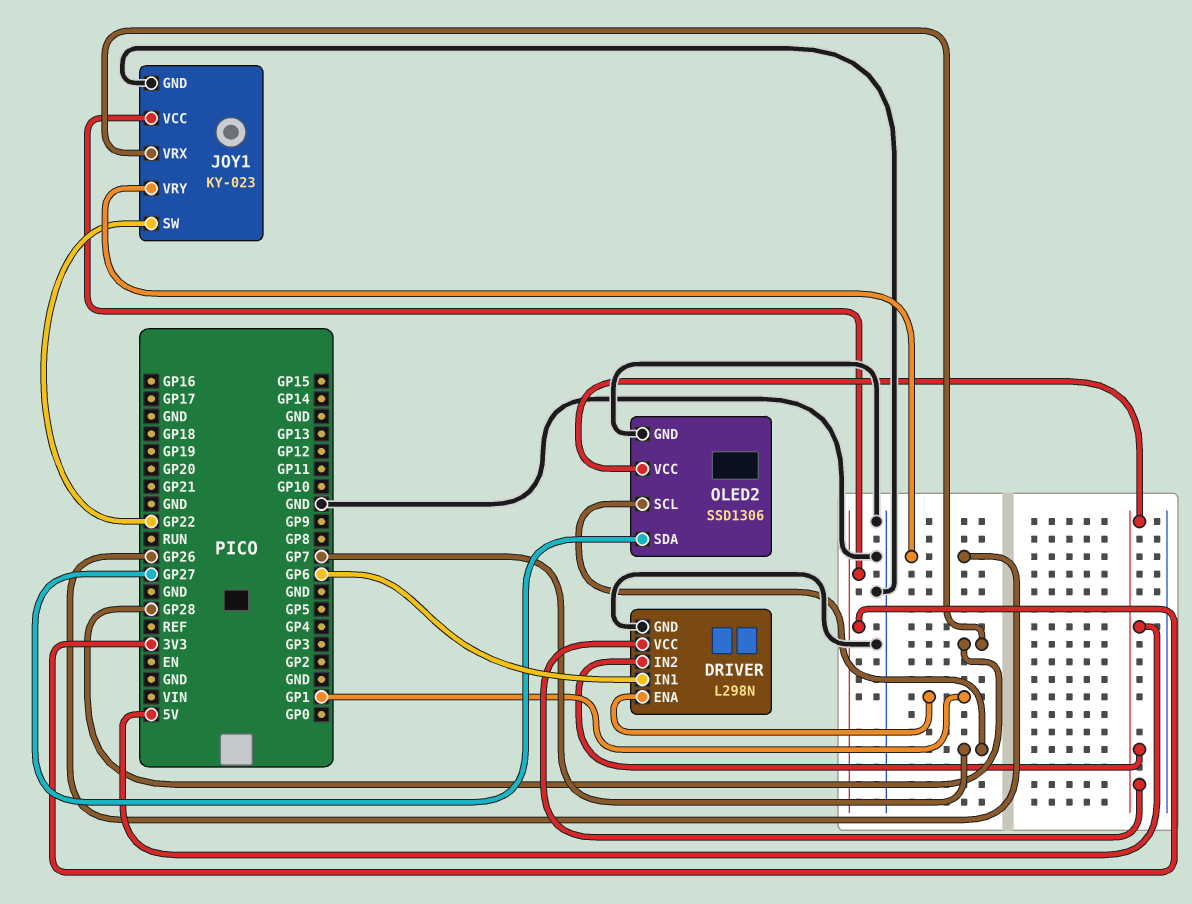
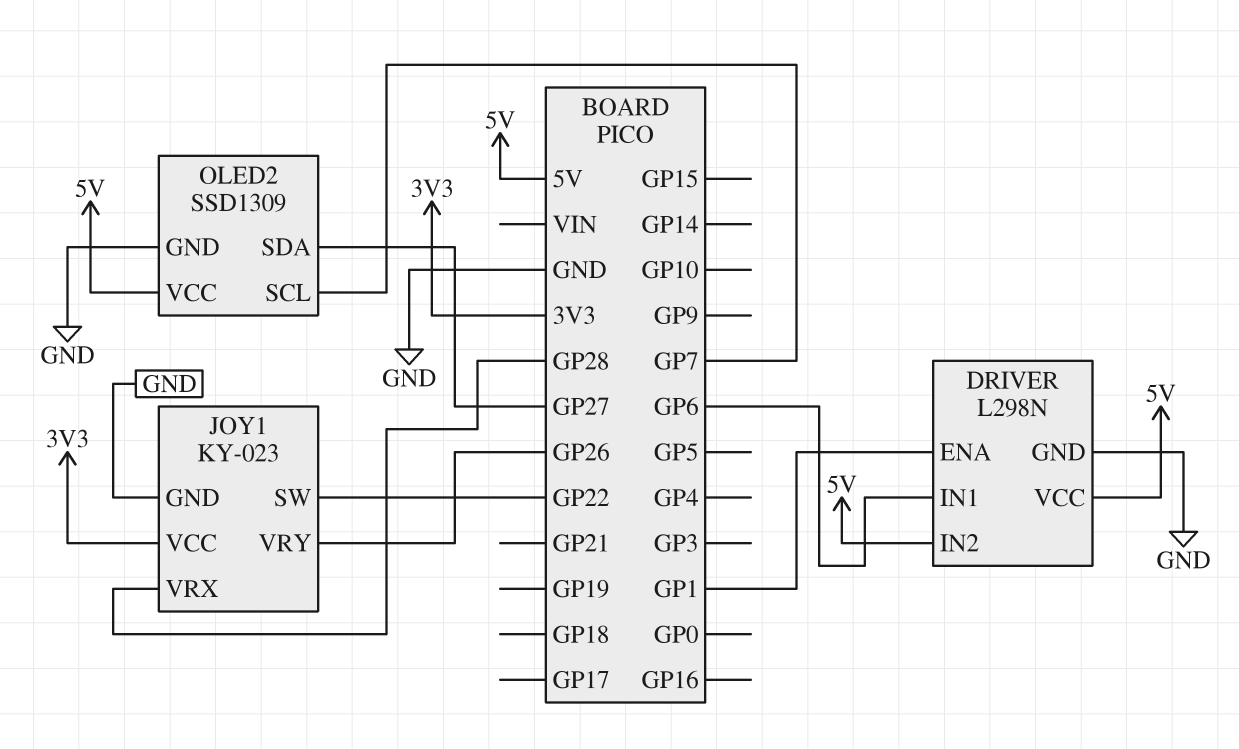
OLED2: SSD1306 -> SSD1309

